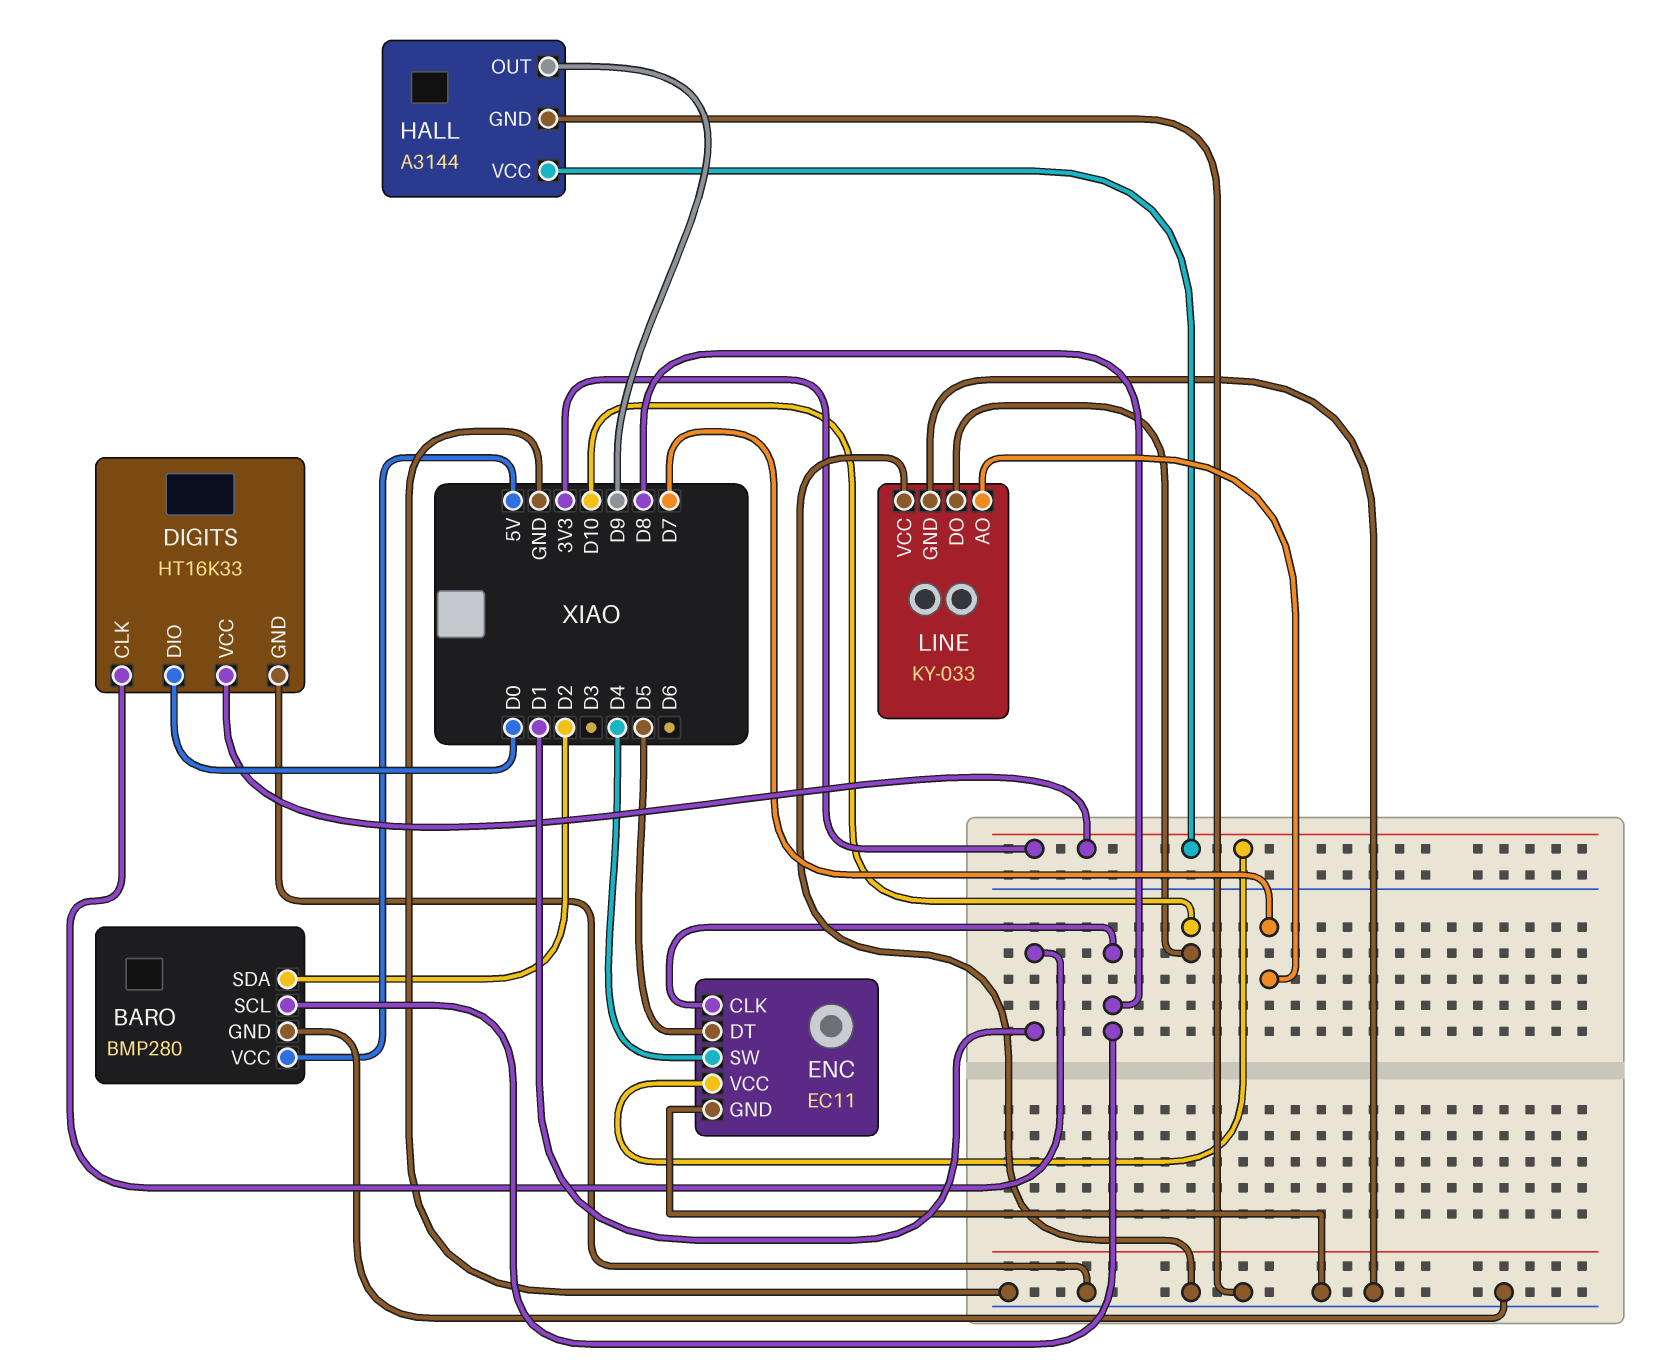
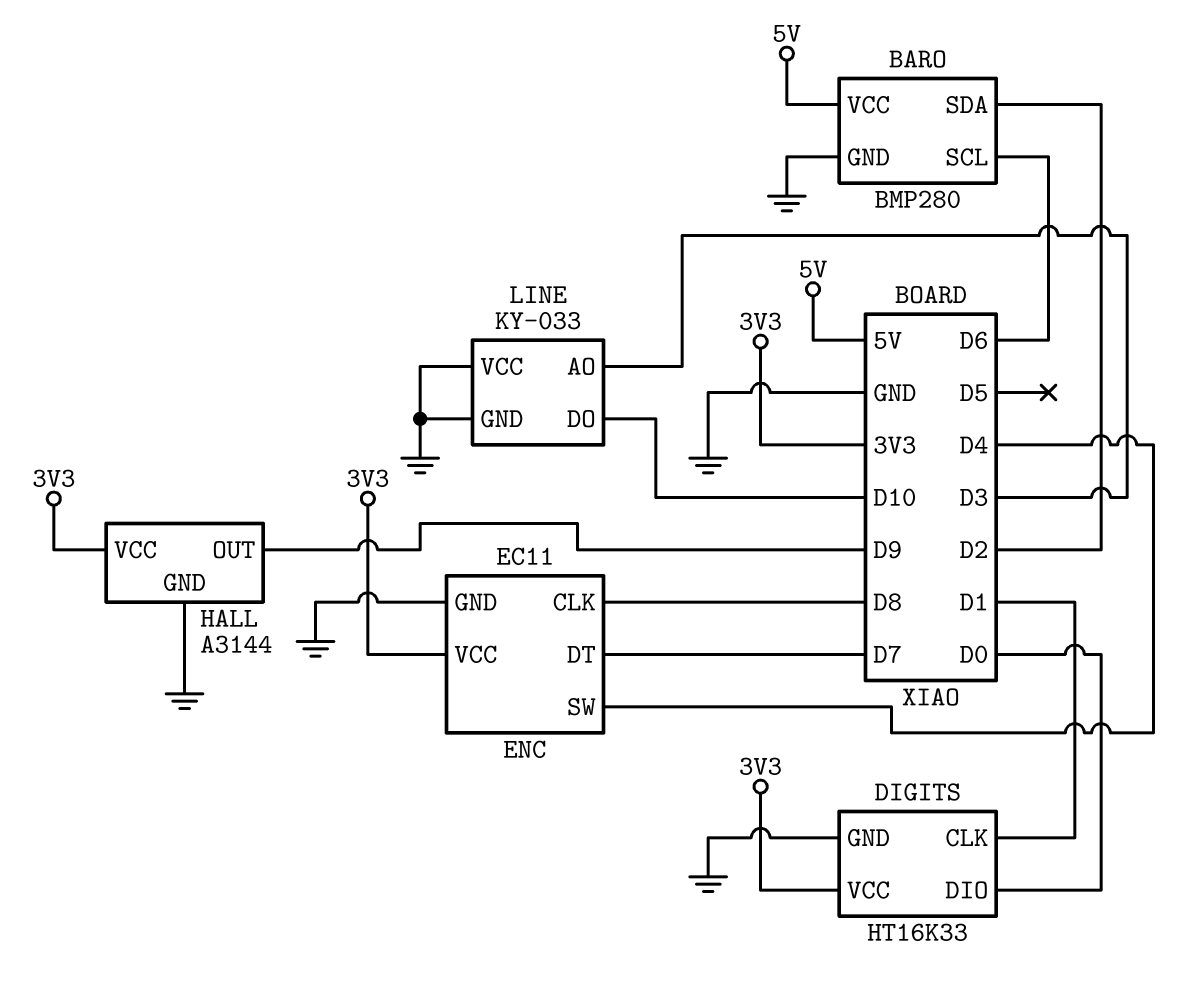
BARO pin SCL: D8 -> D6
ENC pin DT: D5 -> D7
LINE pin AO: D7 -> D3

